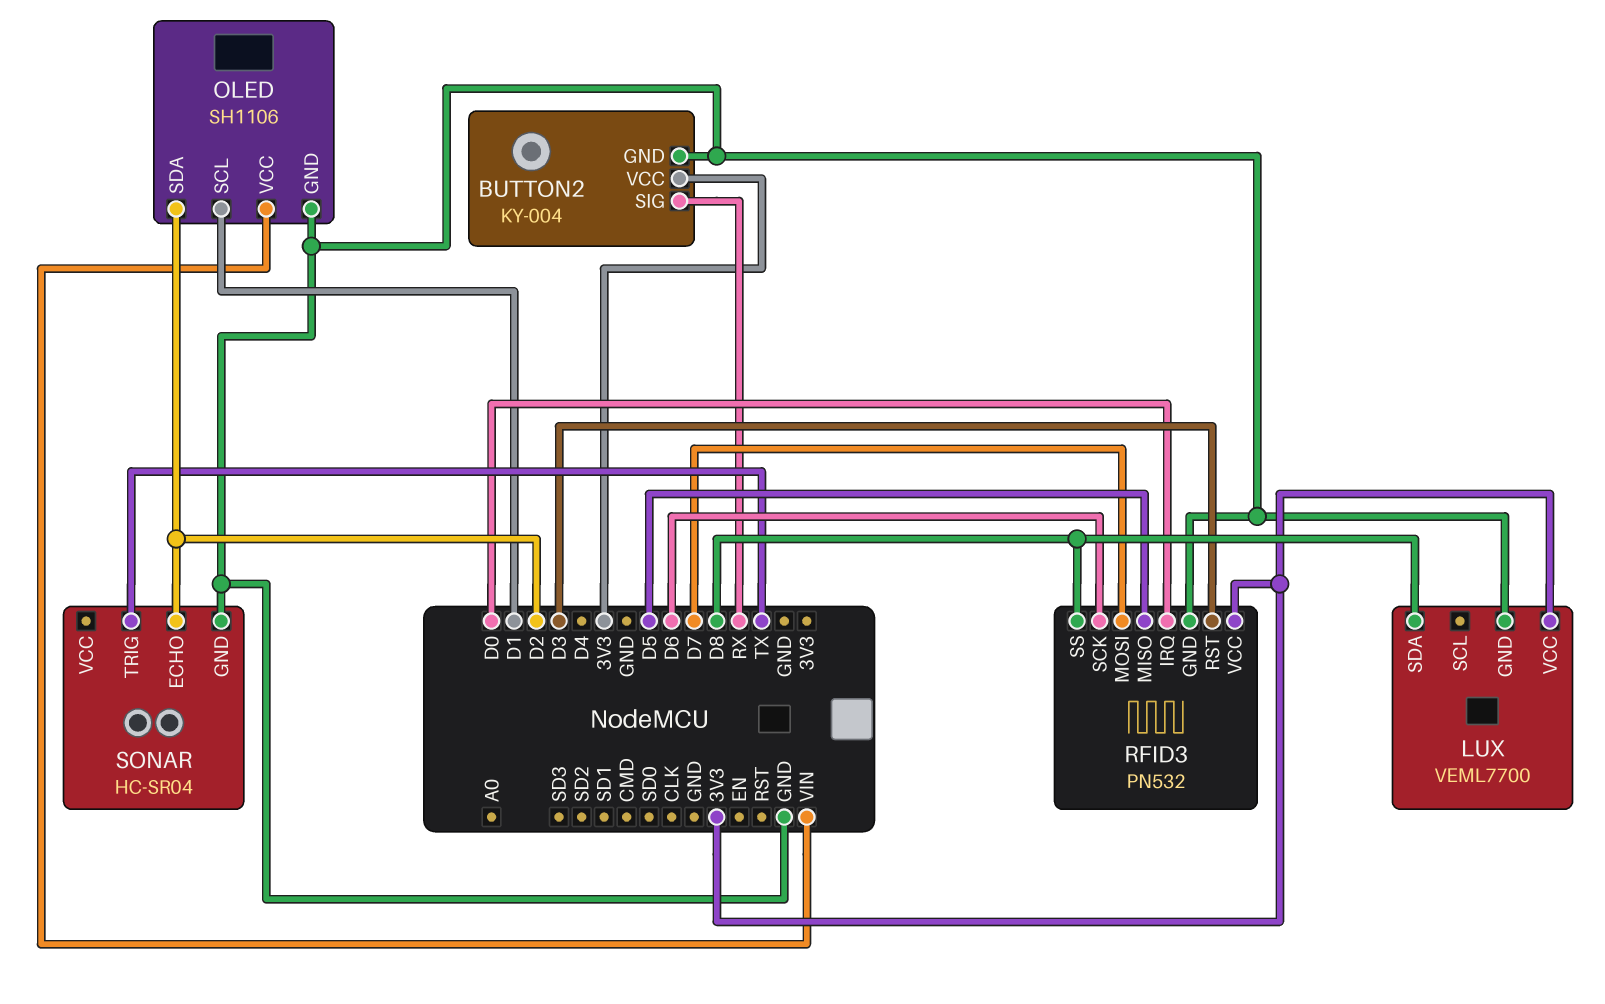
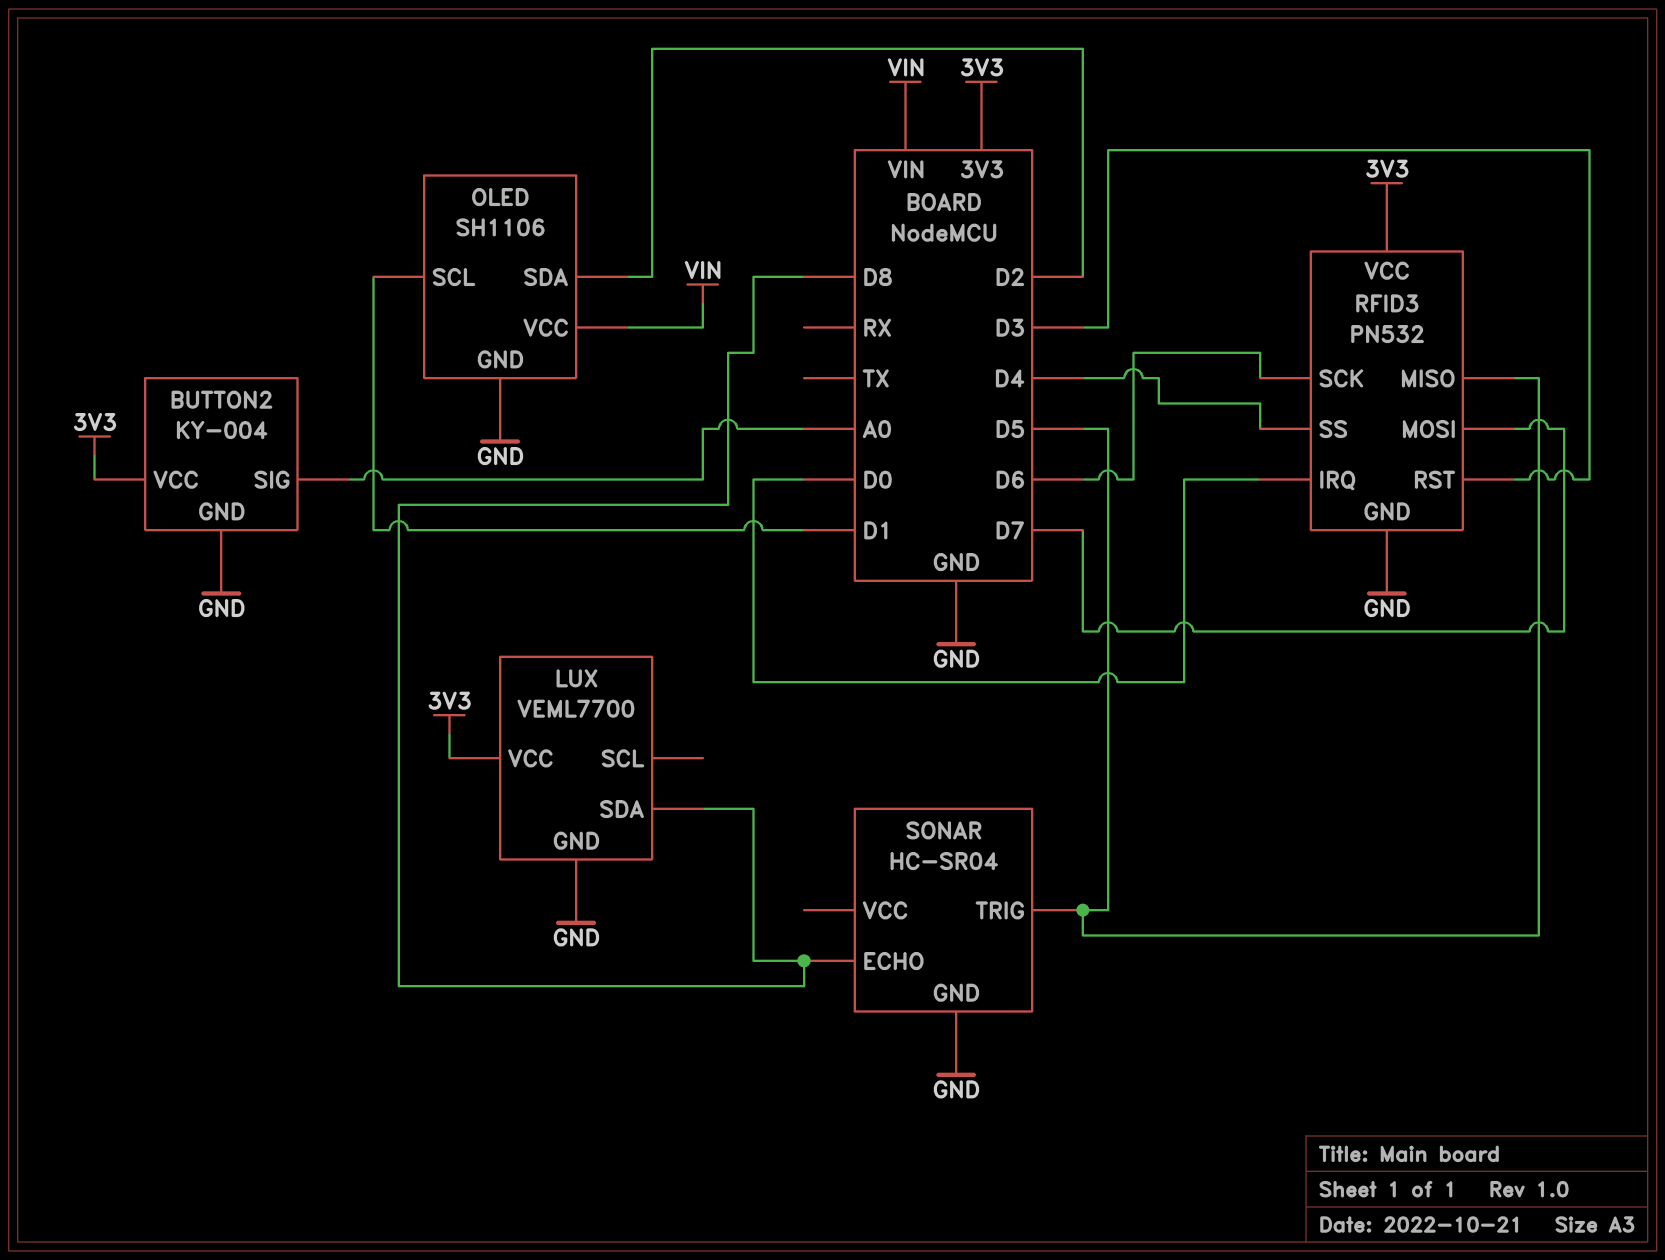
BUTTON2 pin SIG: RX -> A0
RFID3 pin SS: D8 -> D4
SONAR pin ECHO: D2 -> D8
SONAR pin TRIG: TX -> D5

